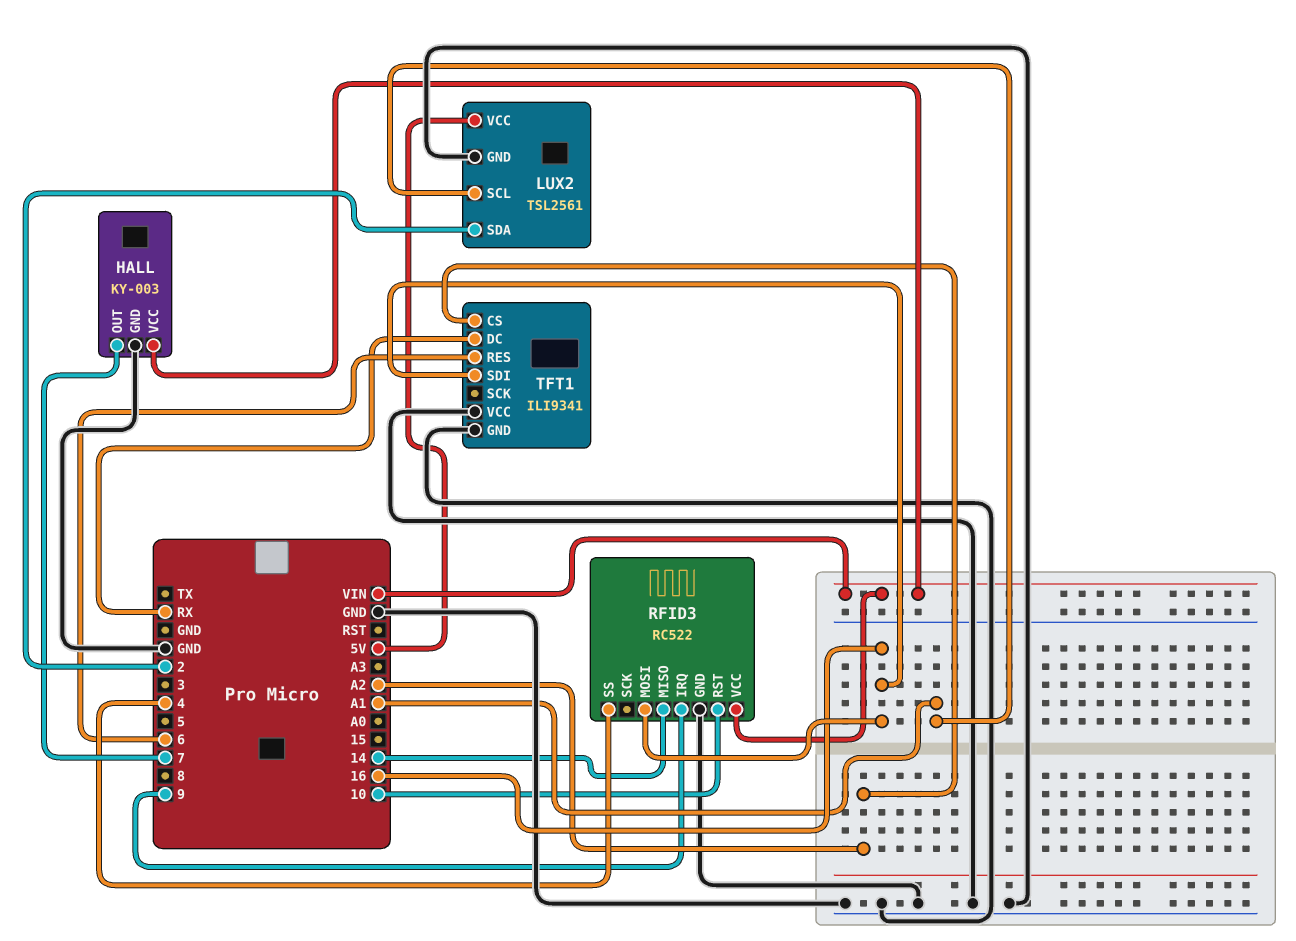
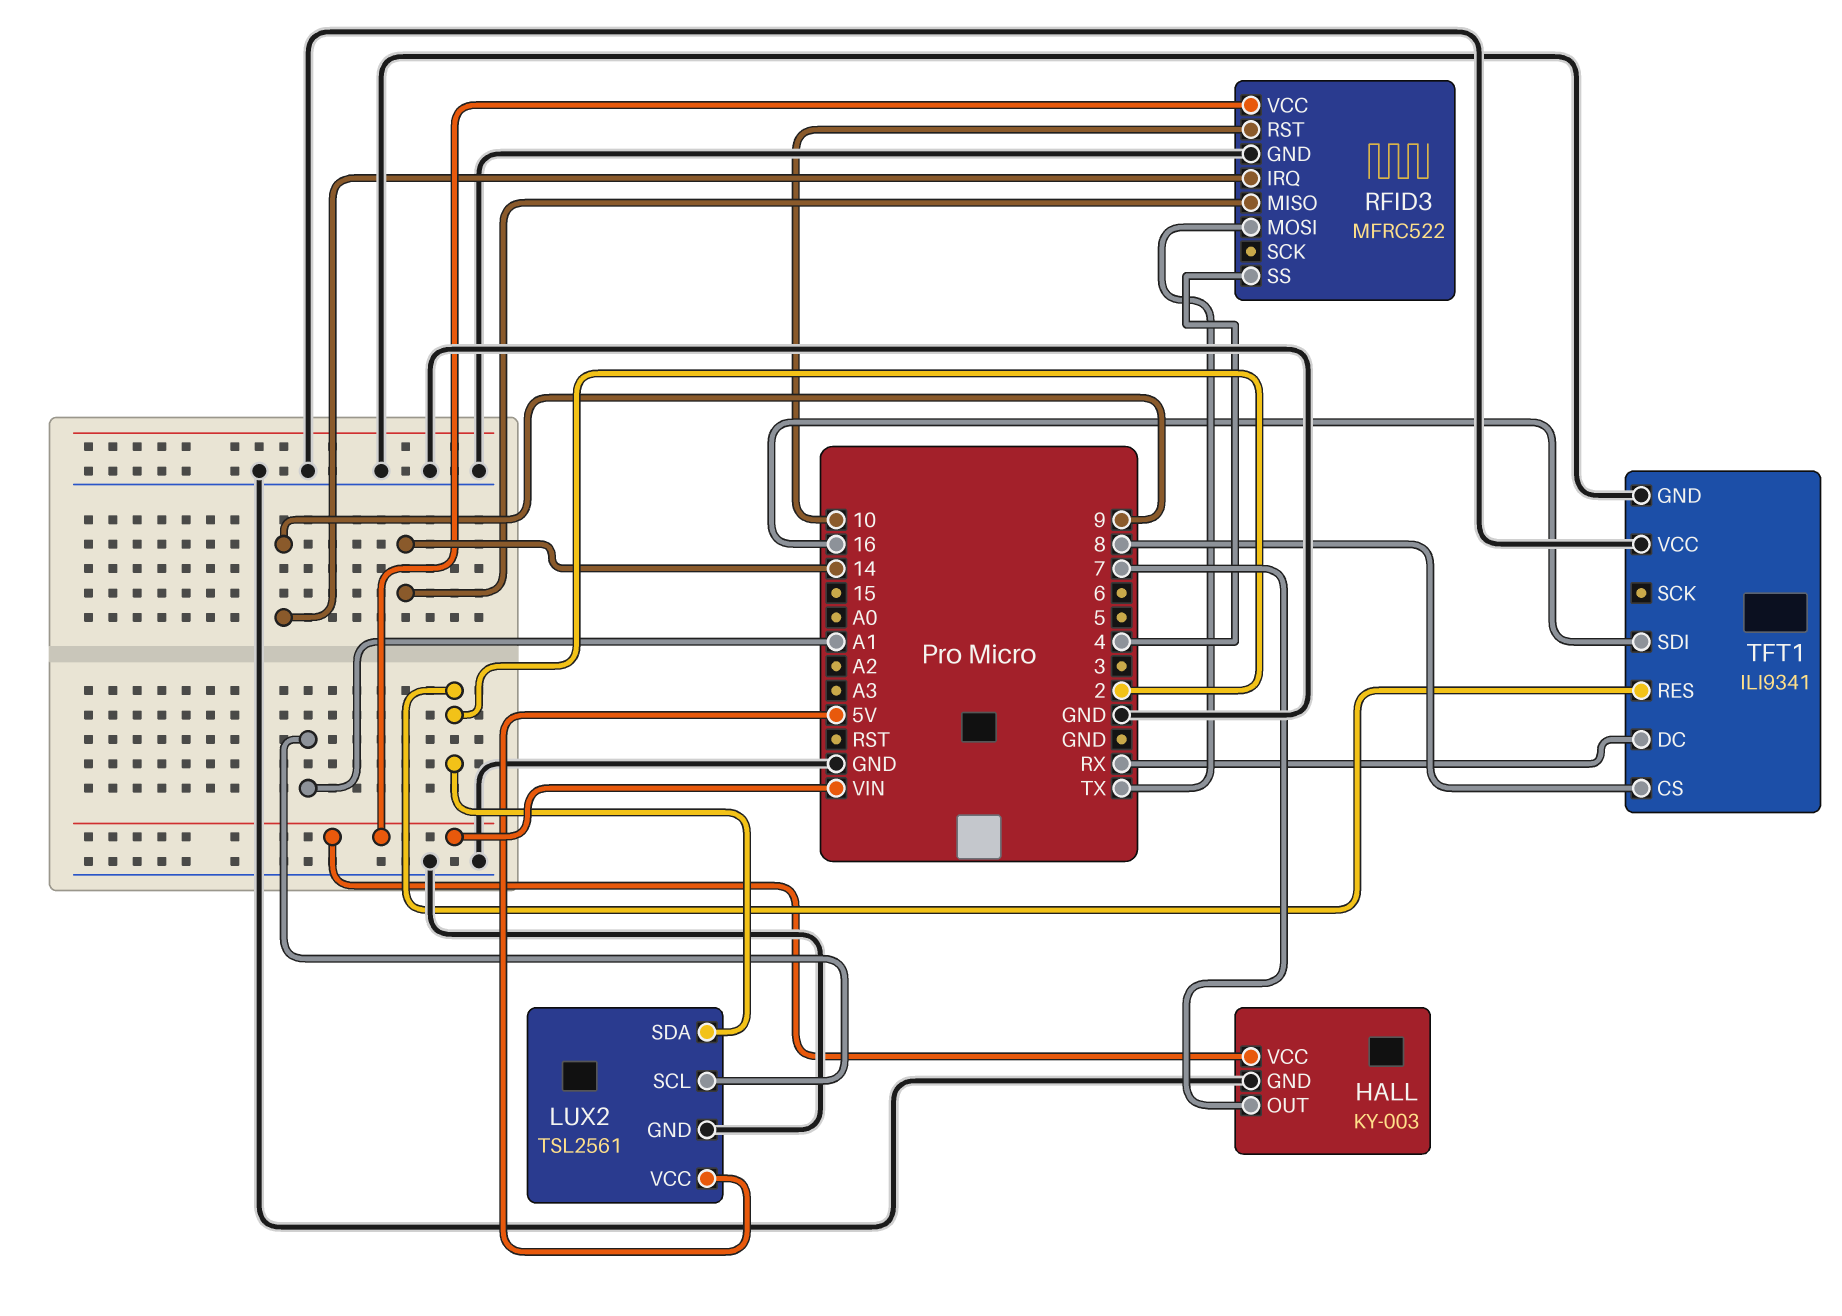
RFID3: RC522 -> MFRC522
RFID3 pin MOSI: 16 -> TX
TFT1 pin CS: A2 -> 8
TFT1 pin RES: 6 -> 2

